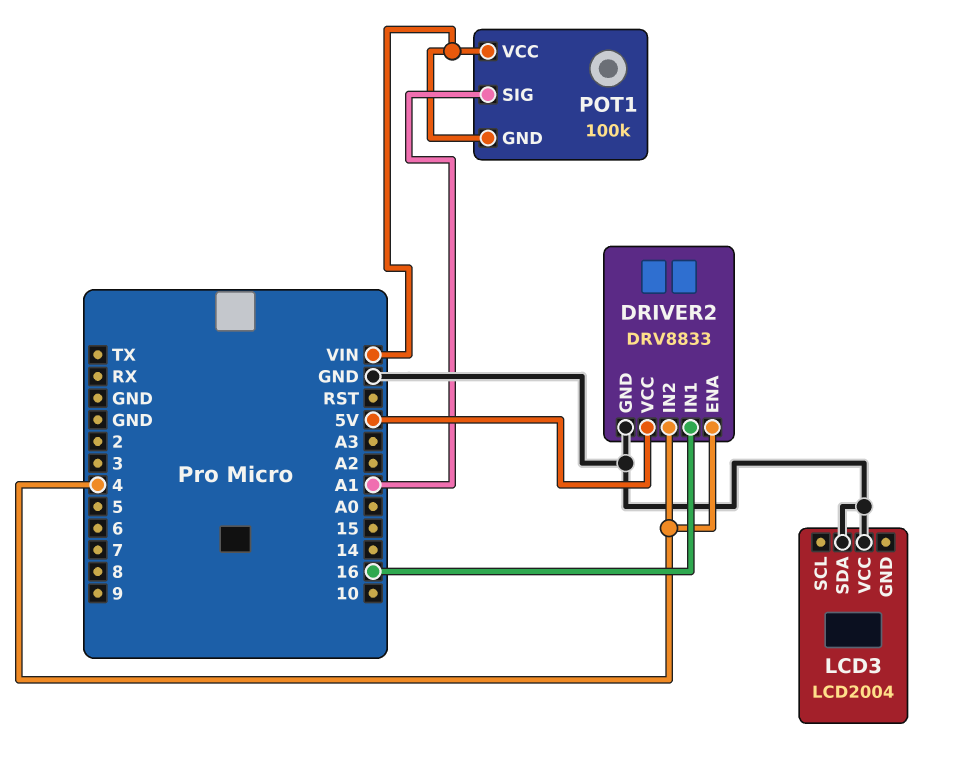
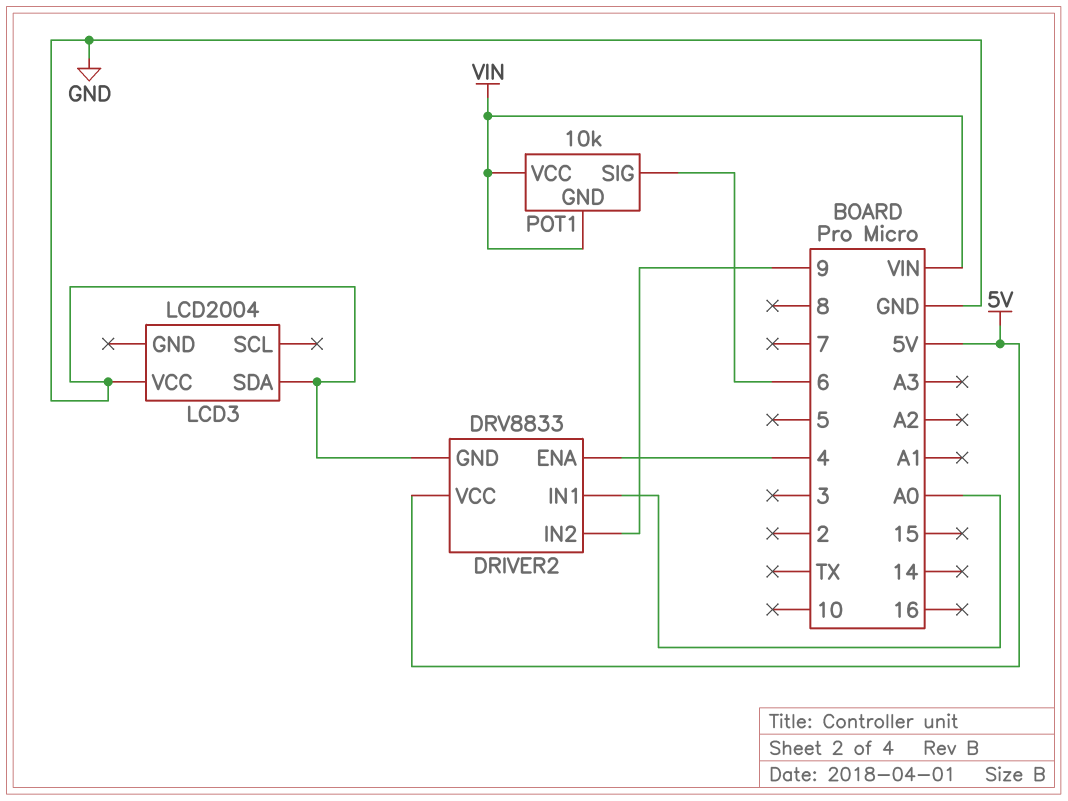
DRIVER2 pin IN1: 16 -> A0
DRIVER2 pin IN2: 4 -> 9
POT1: 100k -> 10k
POT1 pin SIG: A1 -> 6

